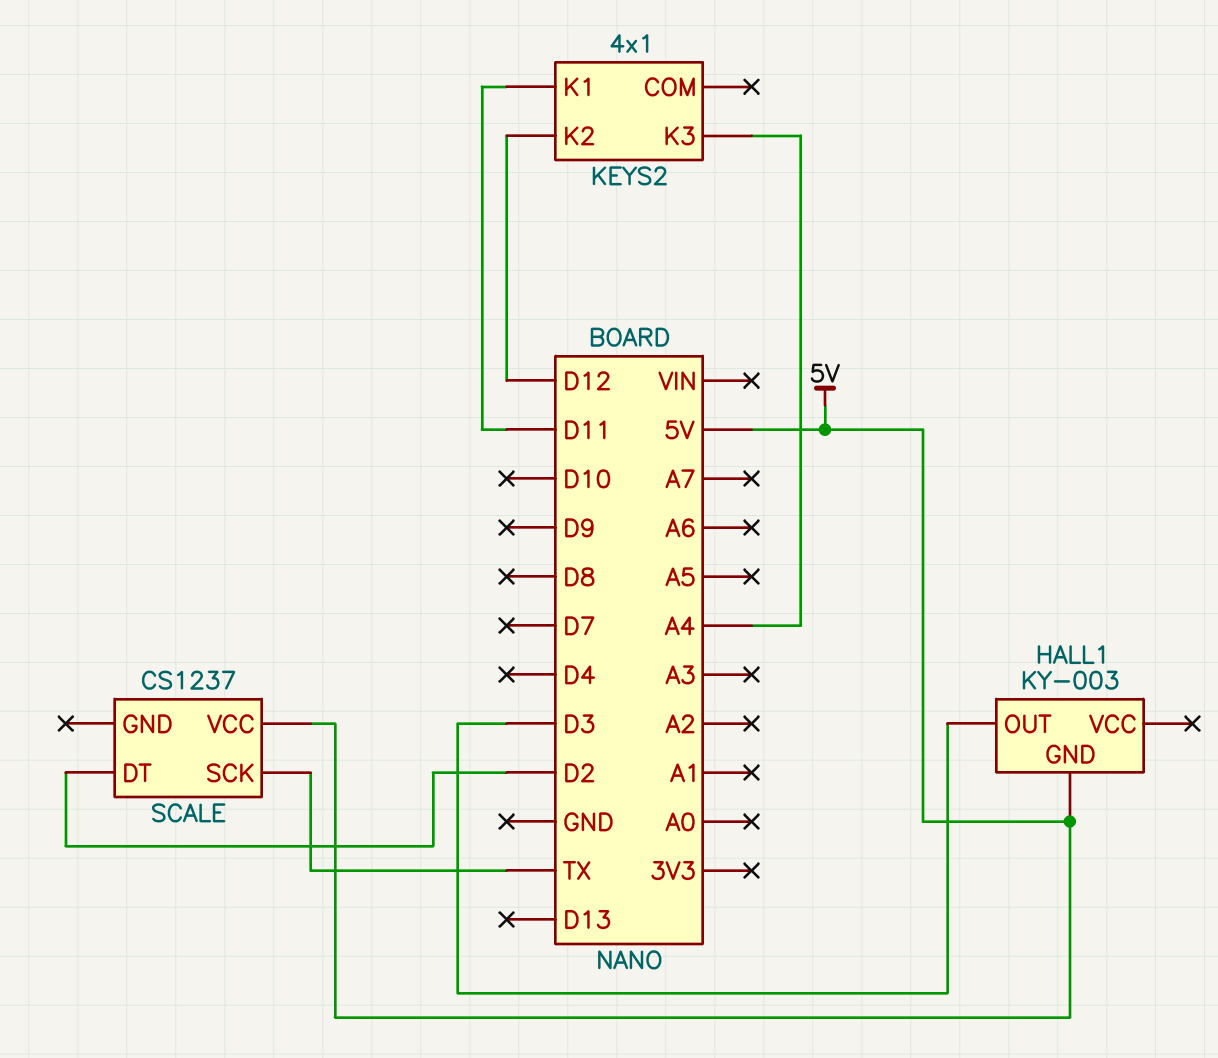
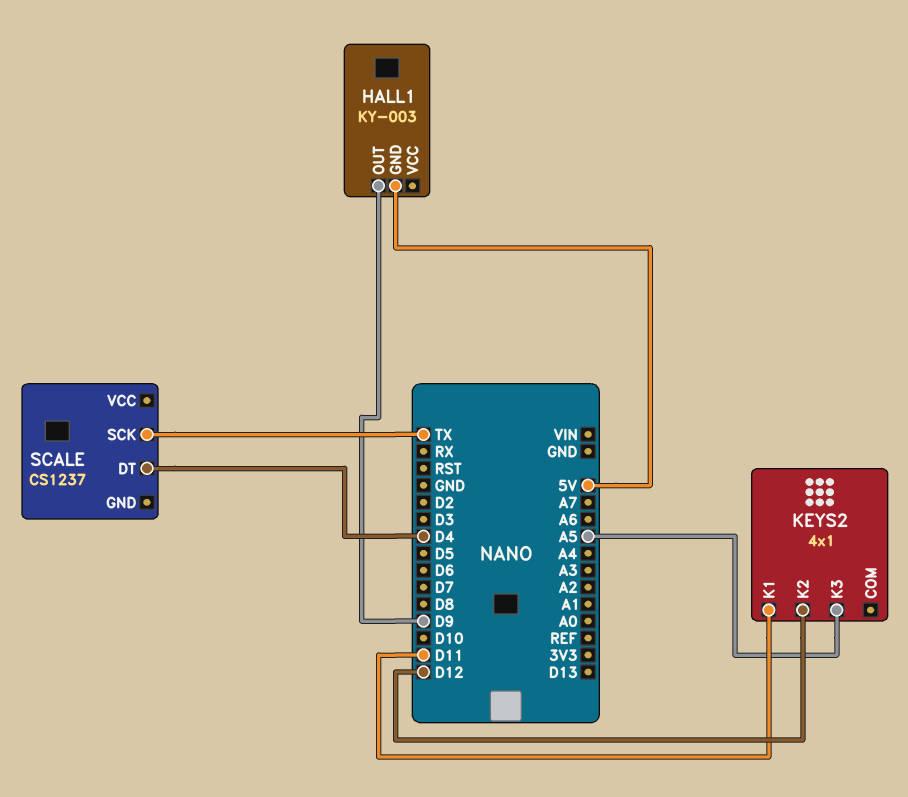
HALL1 pin OUT: D3 -> D9
KEYS2 pin K3: A4 -> A5
SCALE pin DT: D2 -> D4
SCALE pin VCC: 5V -> none

